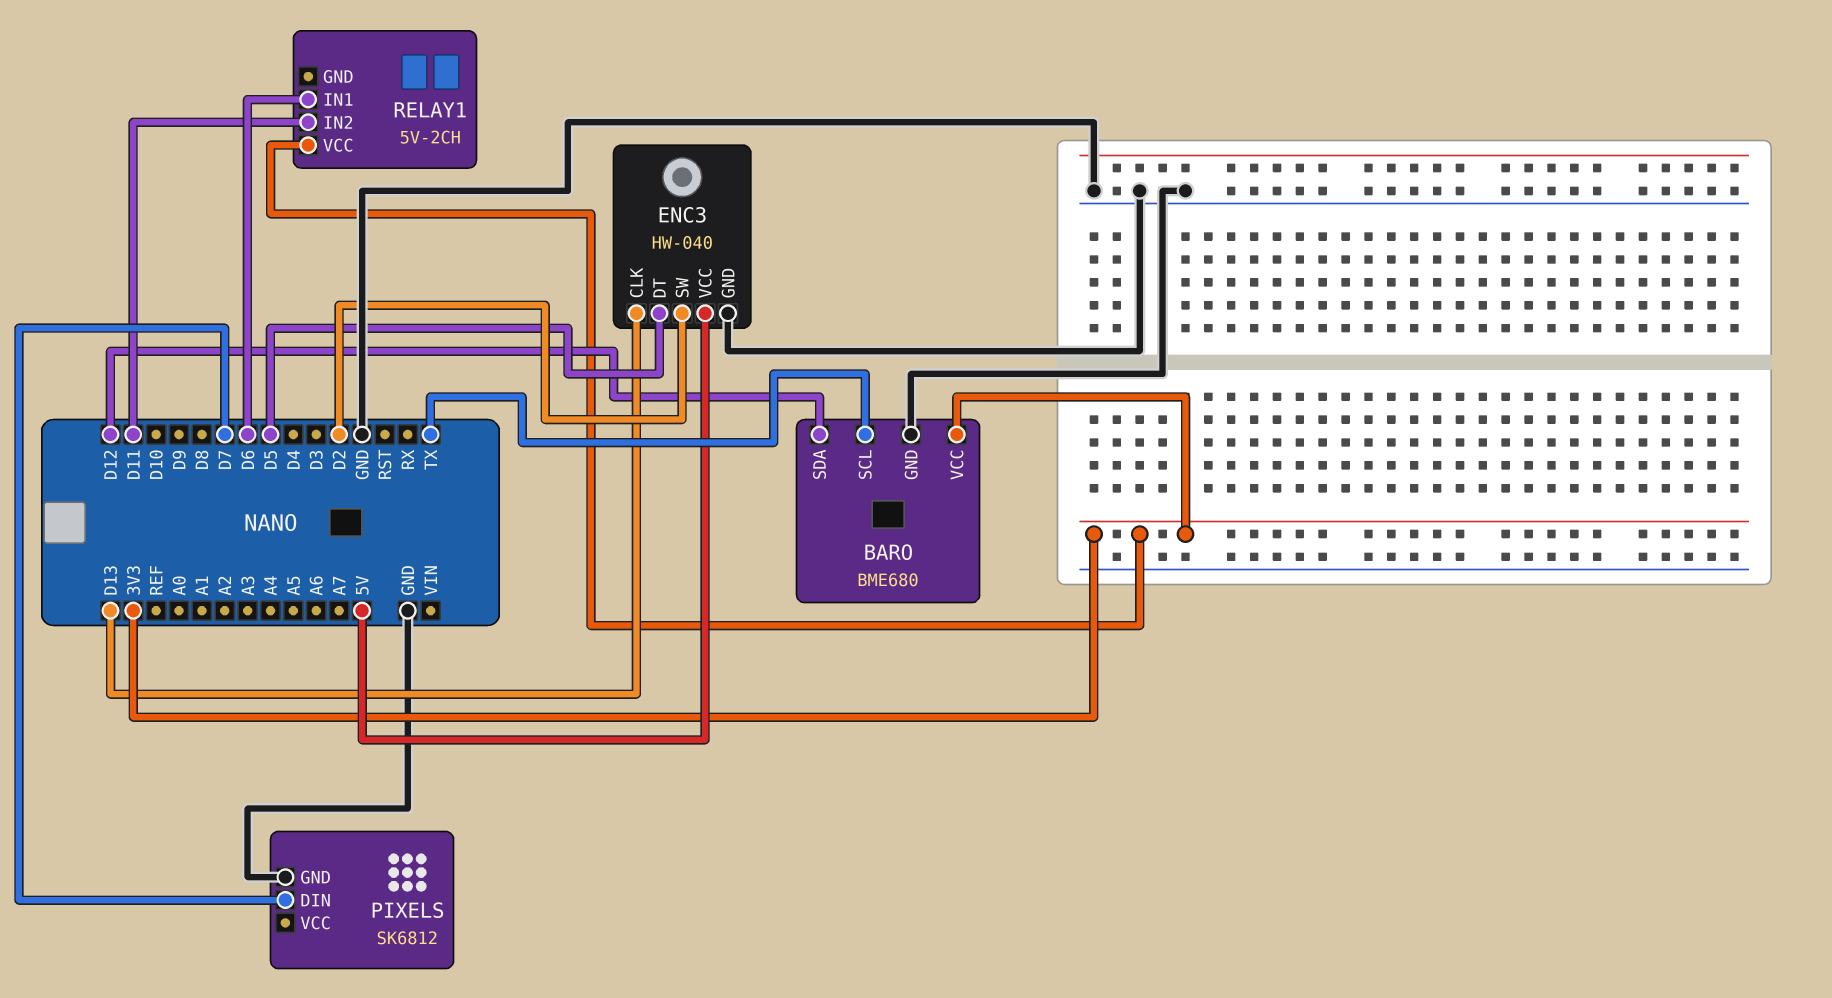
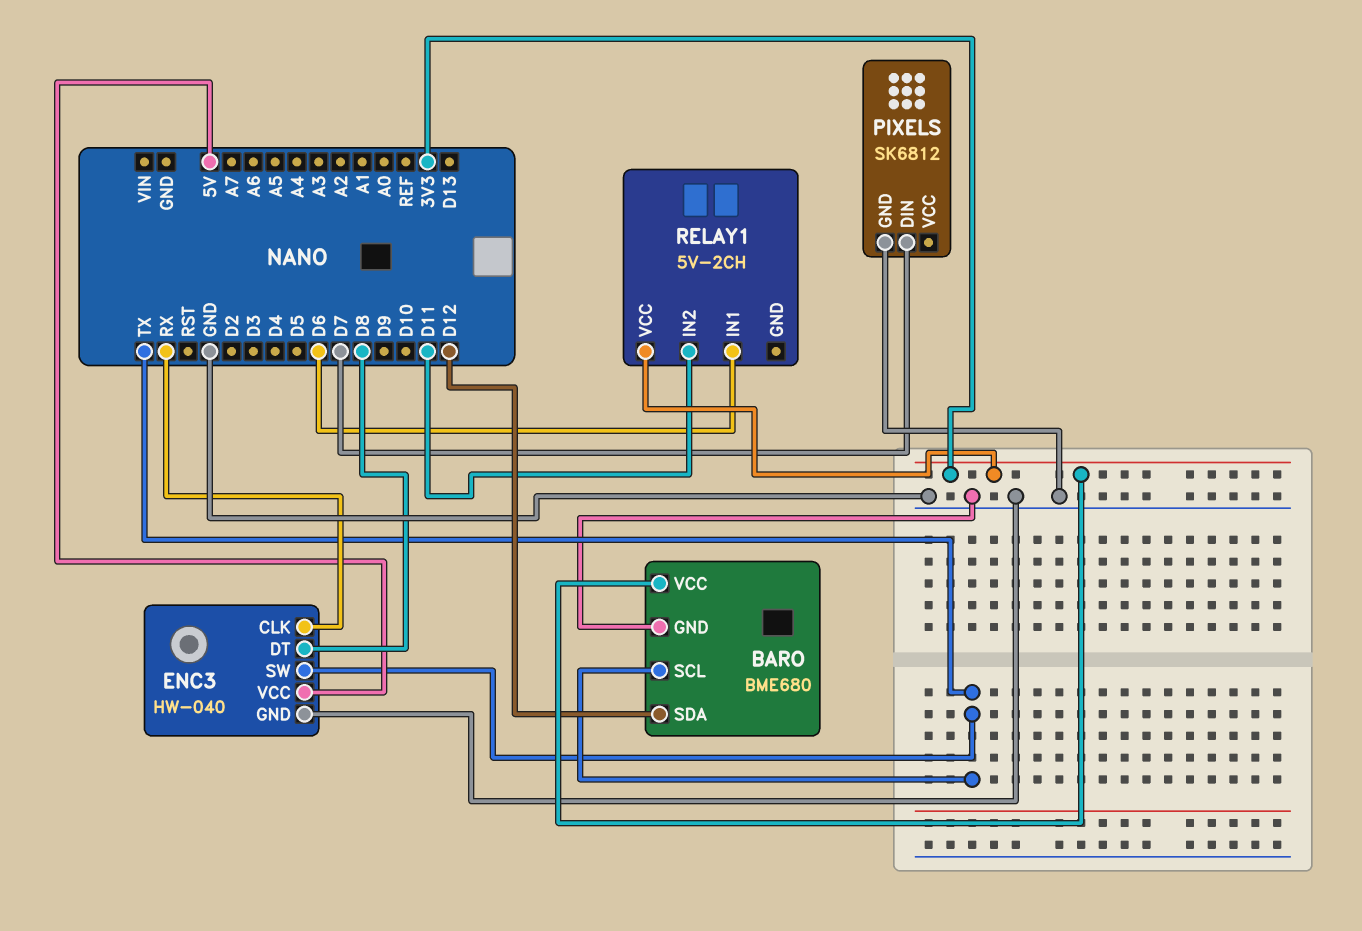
ENC3 pin CLK: D13 -> RX
ENC3 pin DT: D5 -> D8
ENC3 pin SW: D2 -> TX

